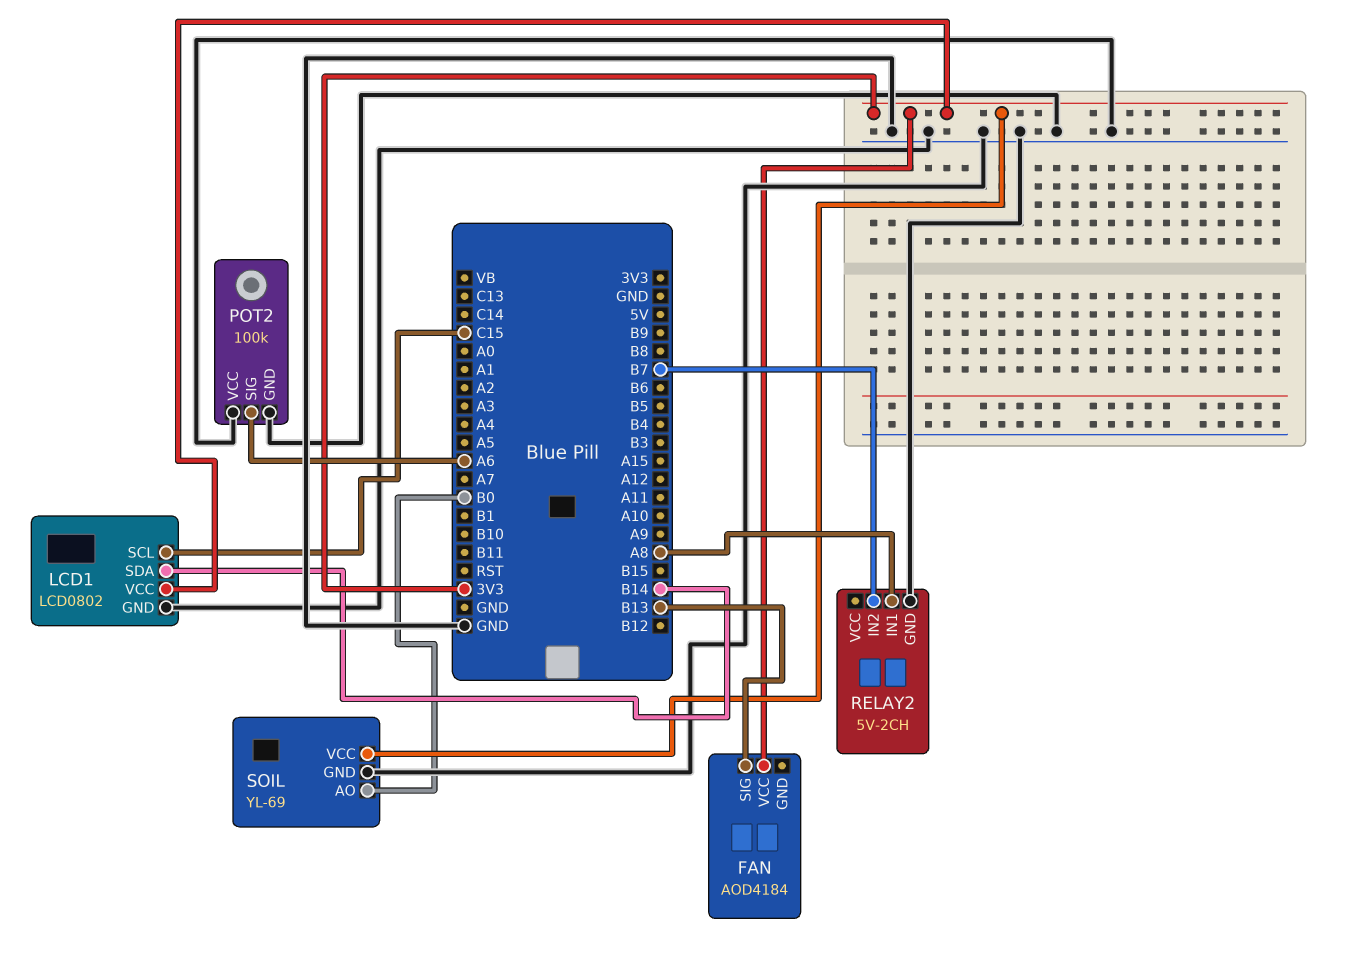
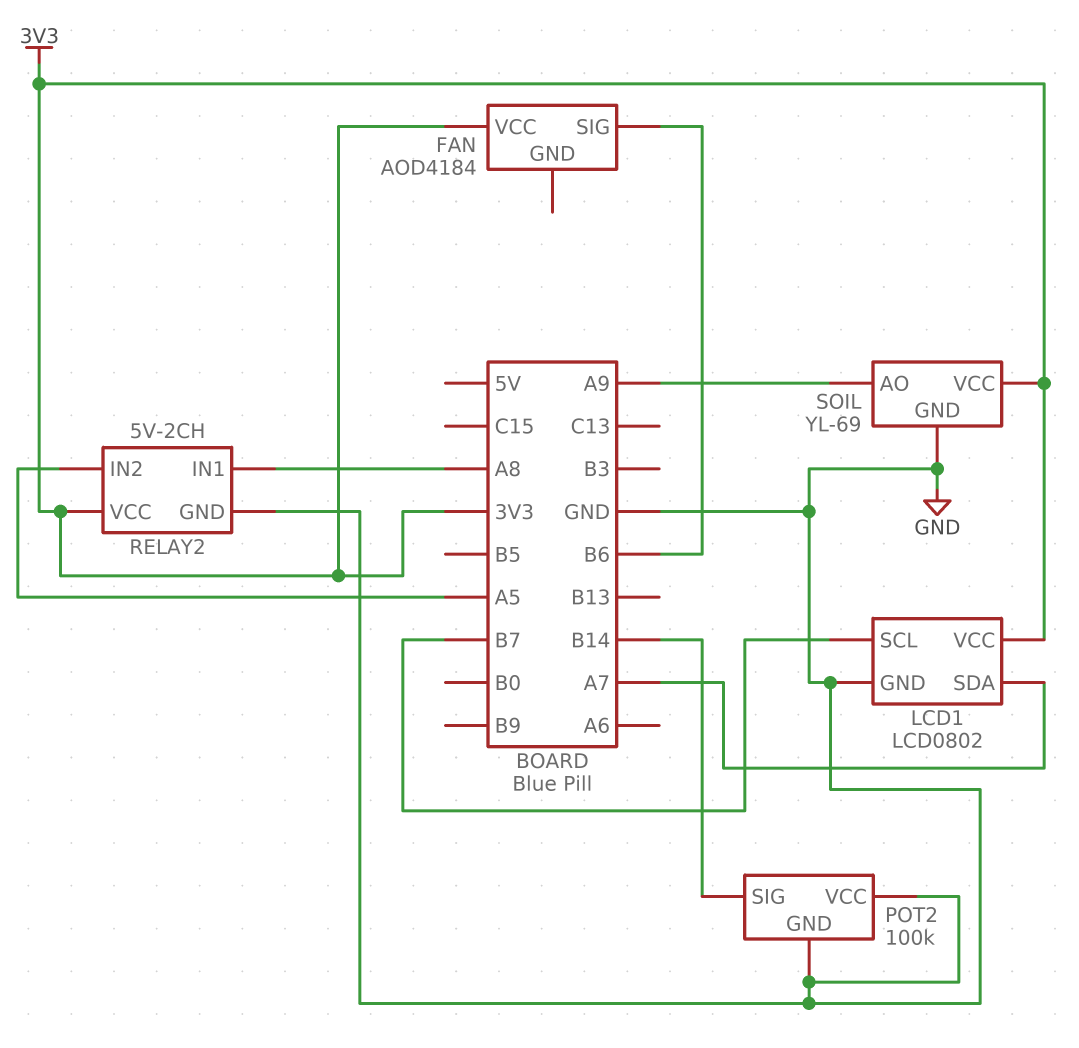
FAN pin SIG: B13 -> B6
LCD1 pin SCL: C15 -> B7
LCD1 pin SDA: B14 -> A7
POT2 pin SIG: A6 -> B14
RELAY2 pin IN2: B7 -> A5
RELAY2 pin VCC: none -> 3V3
SOIL pin AO: B0 -> A9

